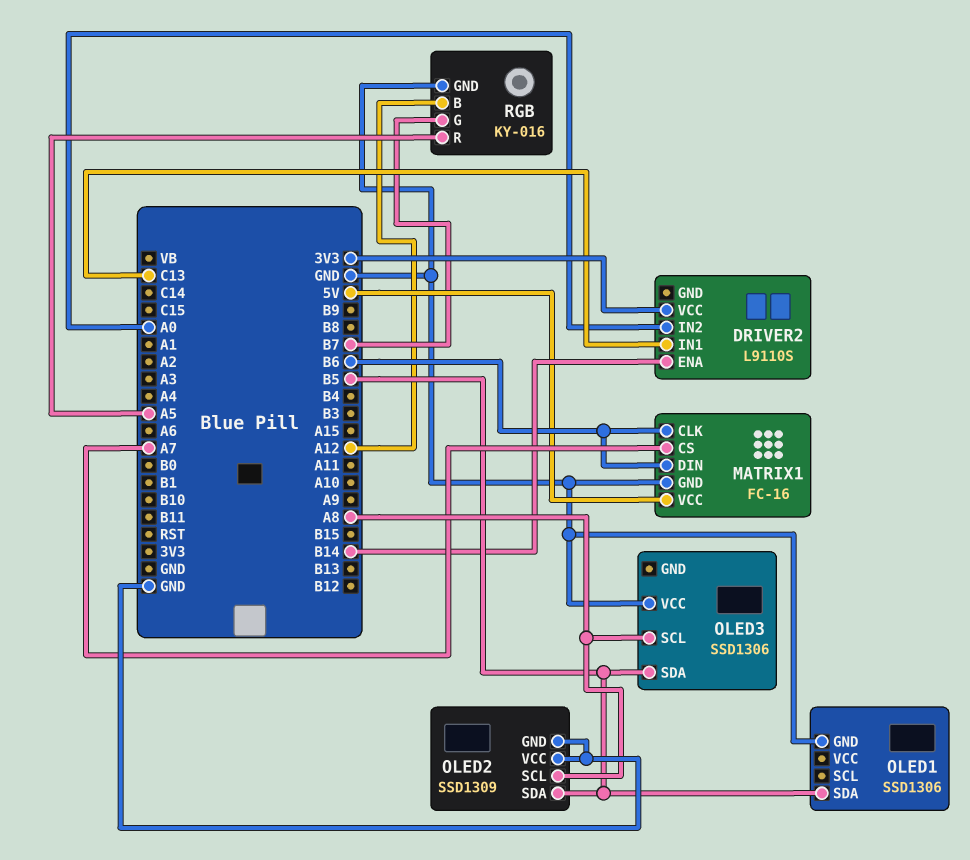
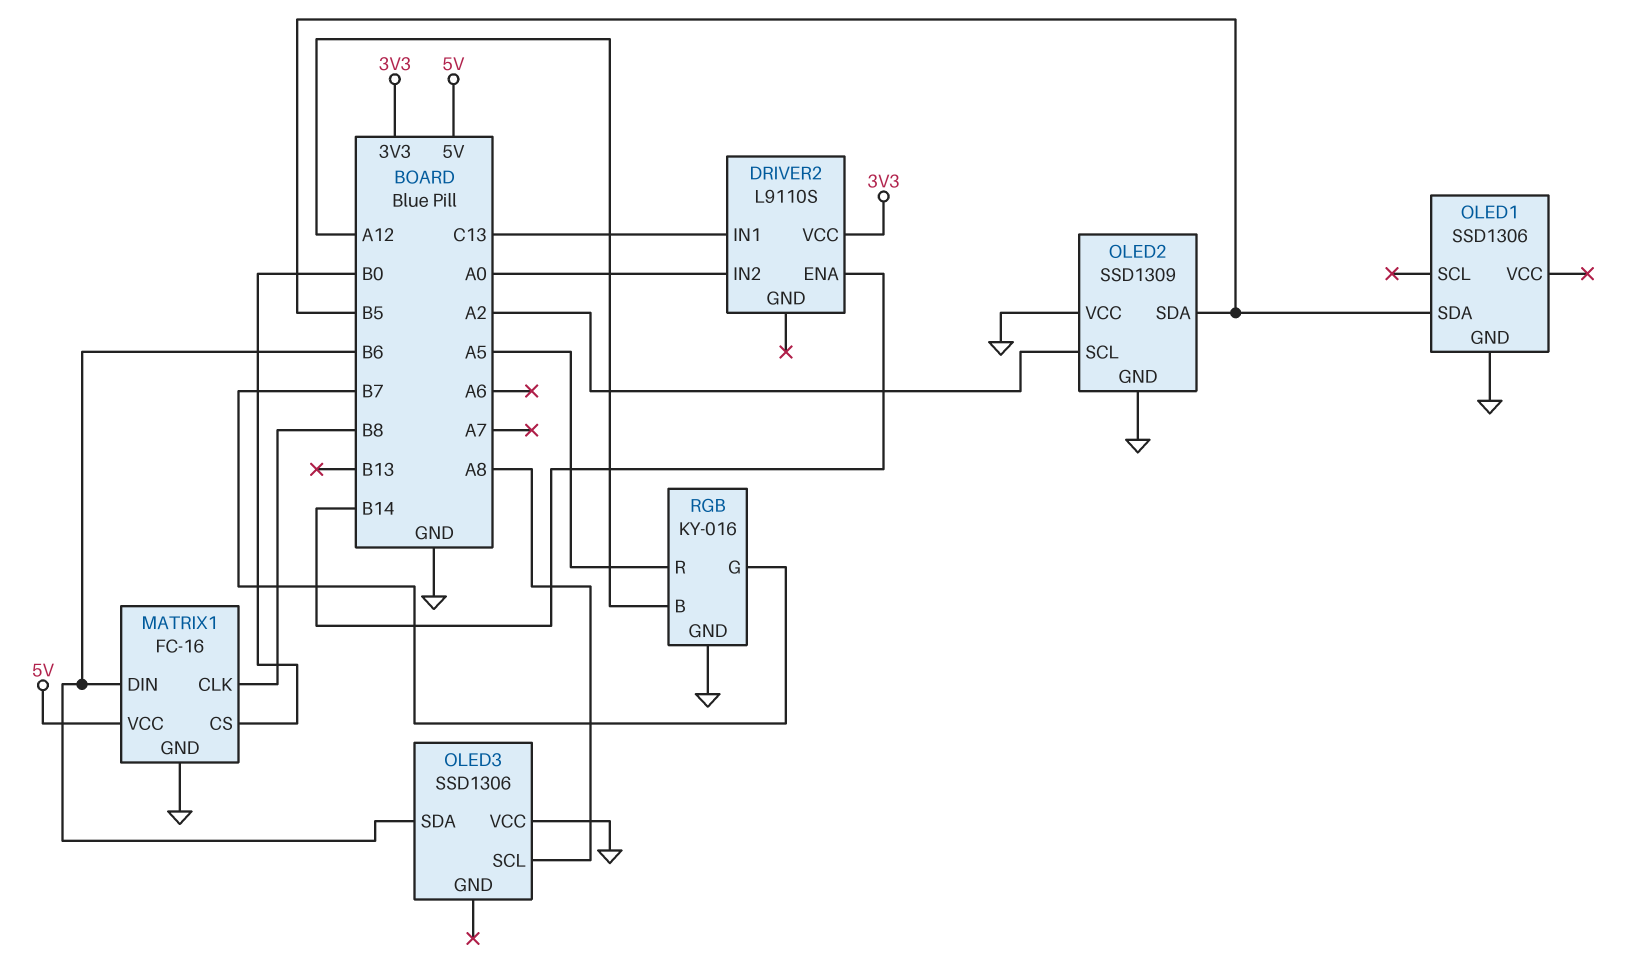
MATRIX1 pin CLK: B6 -> B8
MATRIX1 pin CS: A7 -> B0
OLED2 pin SCL: A8 -> A2
OLED3 pin SDA: B5 -> B6

